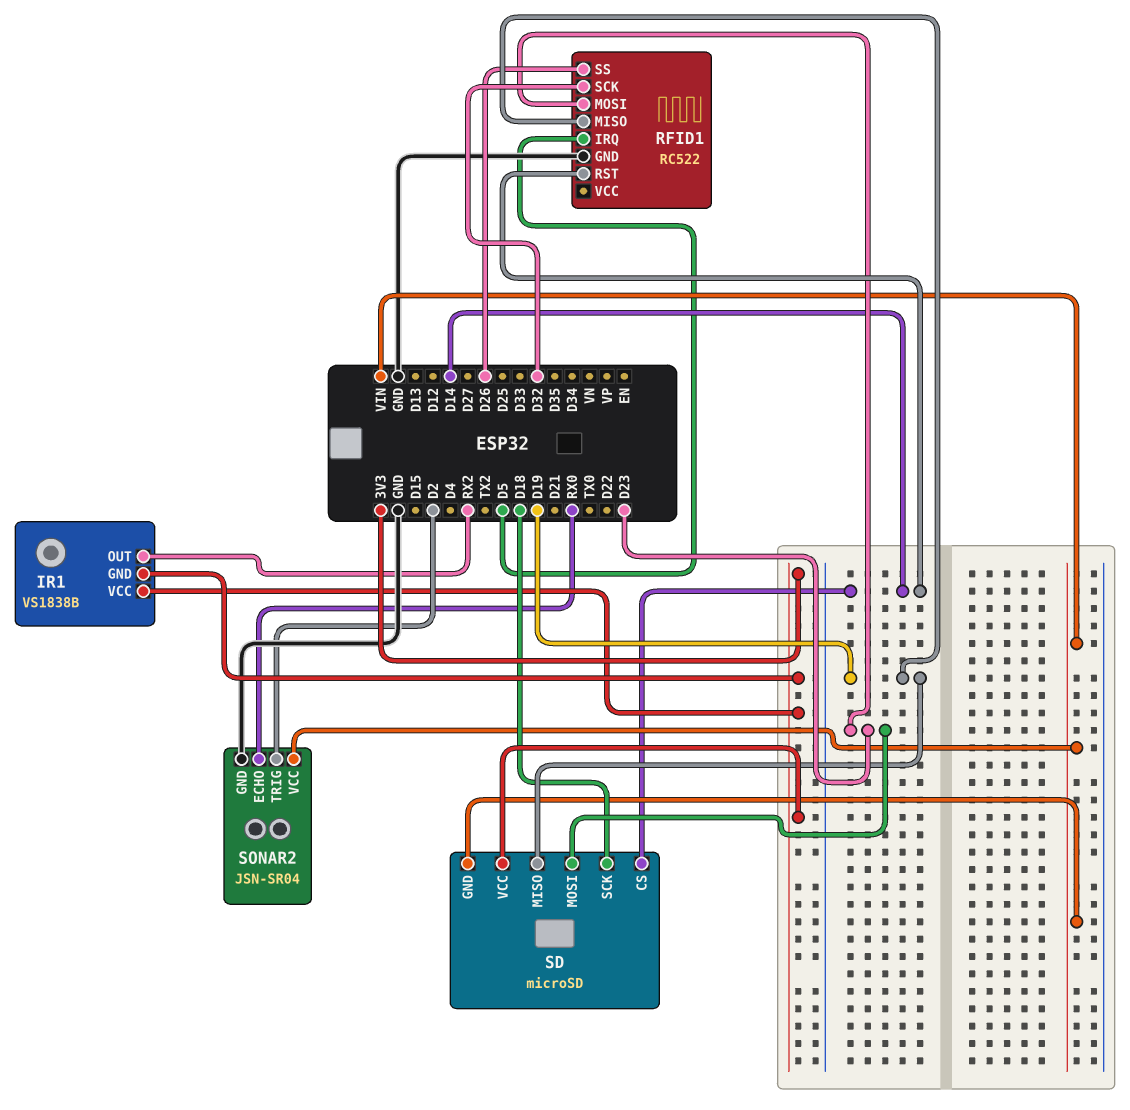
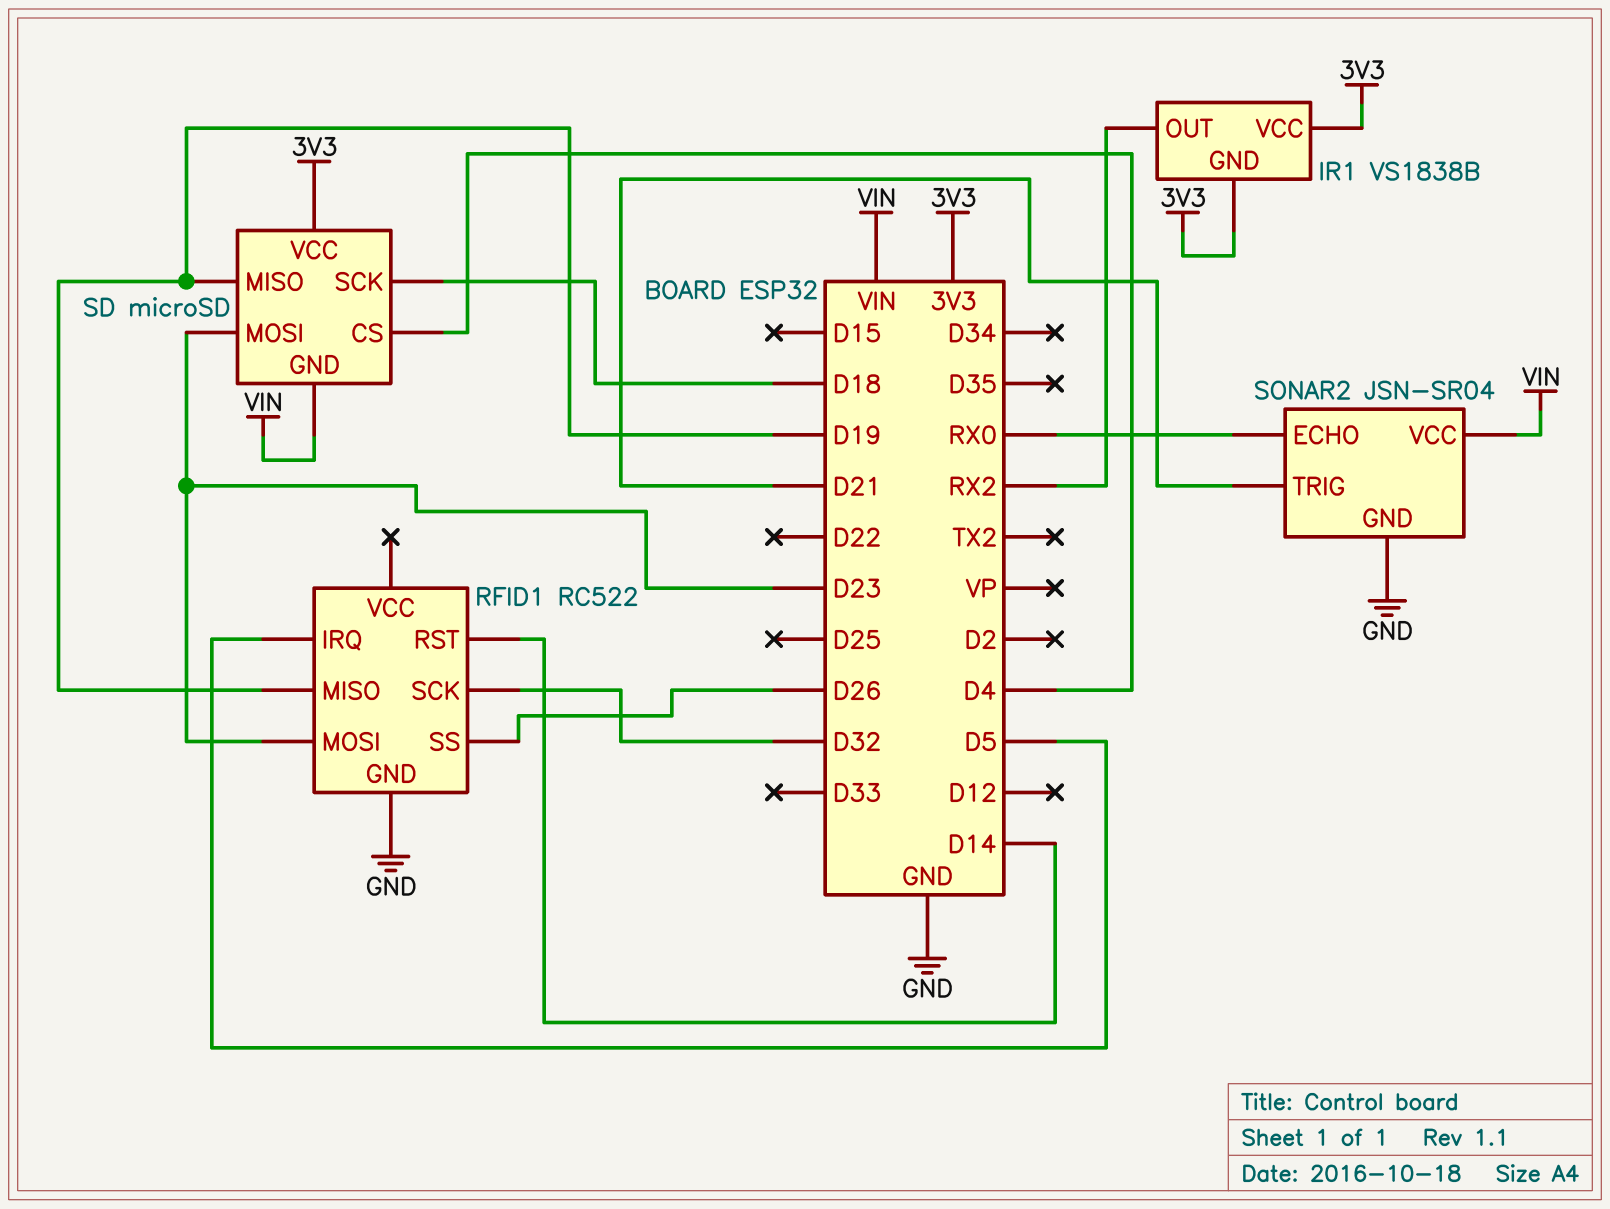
SD pin CS: D14 -> D4
SONAR2 pin TRIG: D2 -> D21

